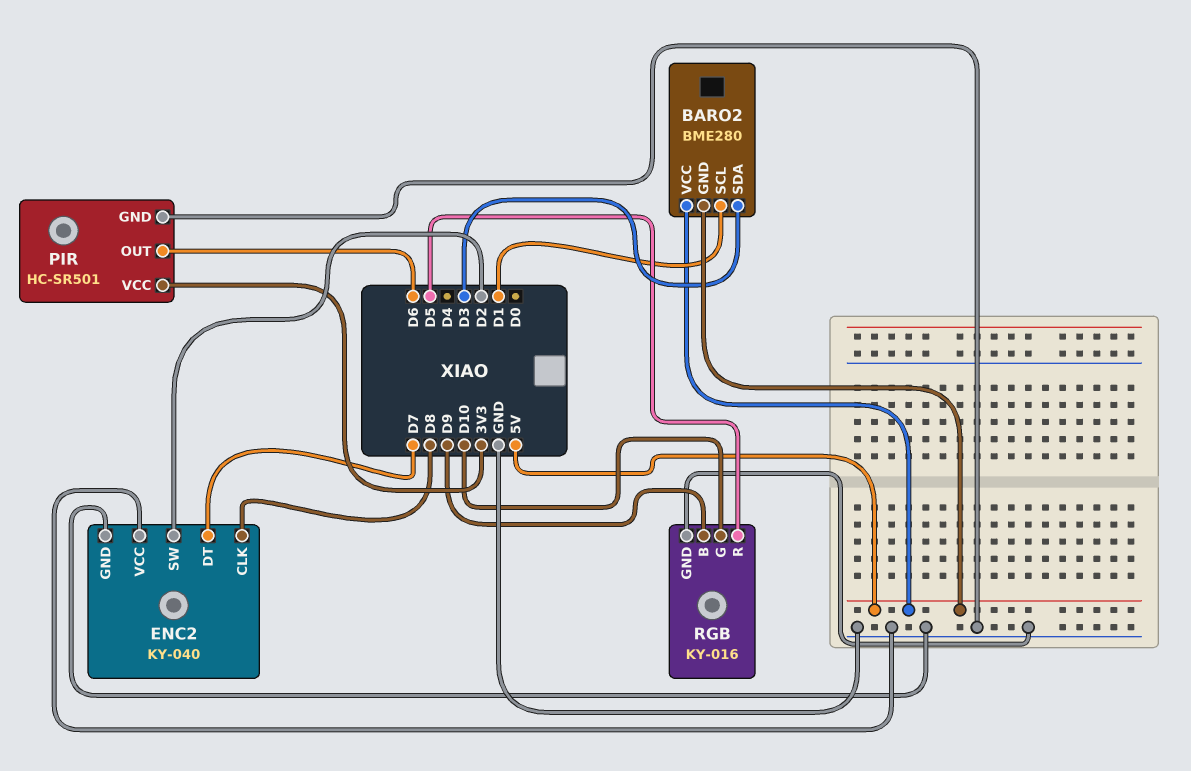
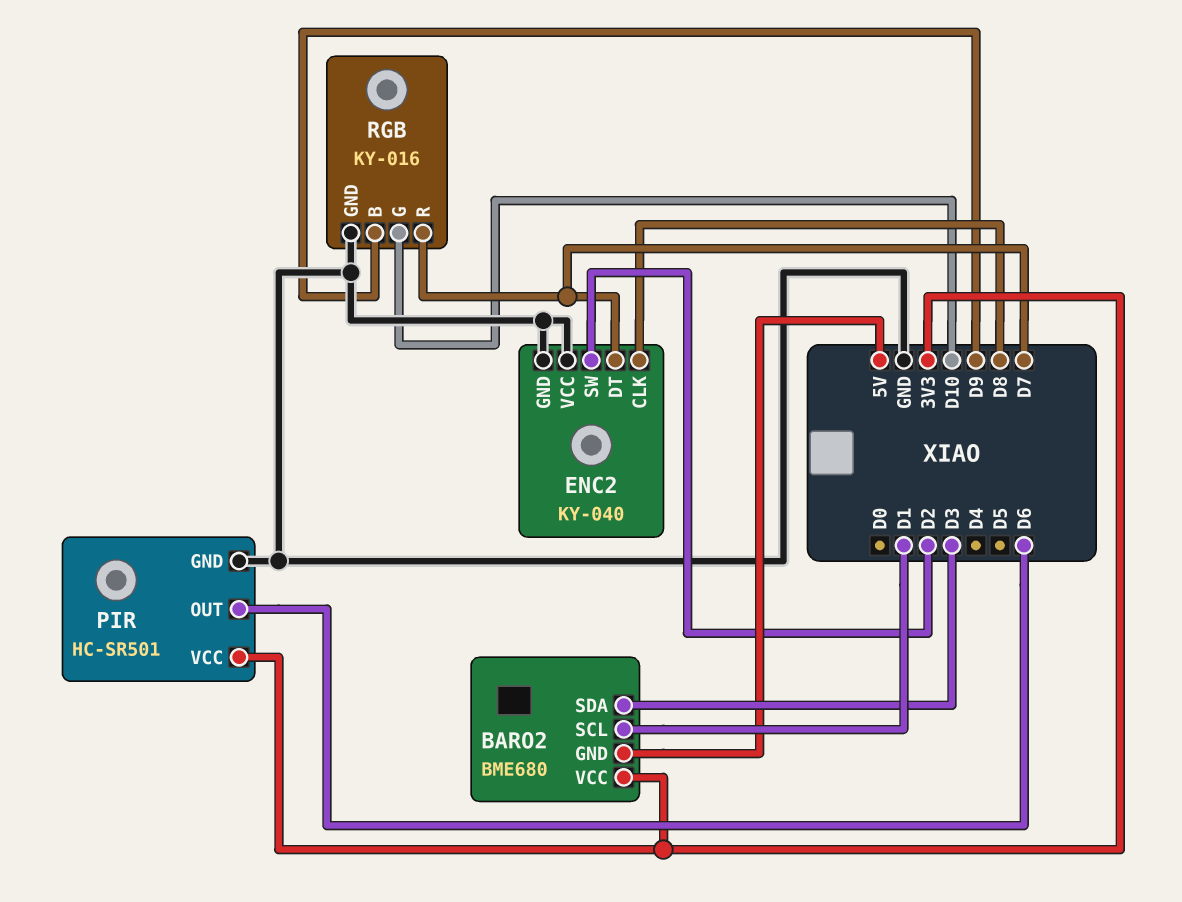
BARO2: BME280 -> BME680
BARO2 pin VCC: 5V -> 3V3
RGB pin R: D5 -> D7

